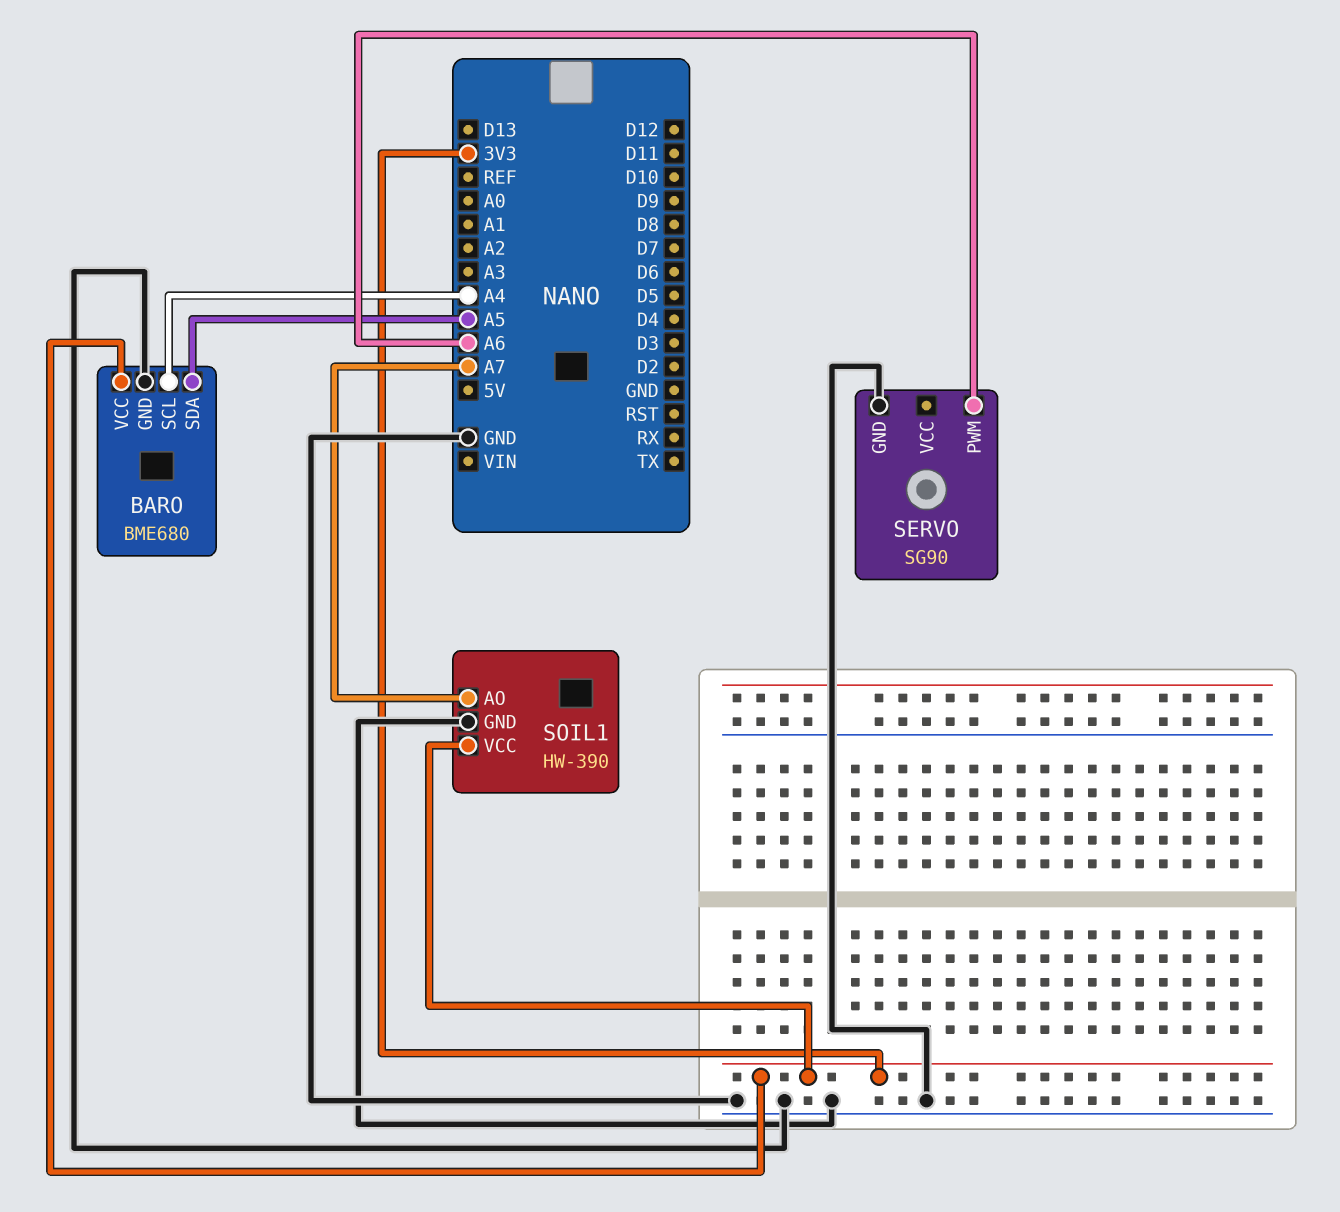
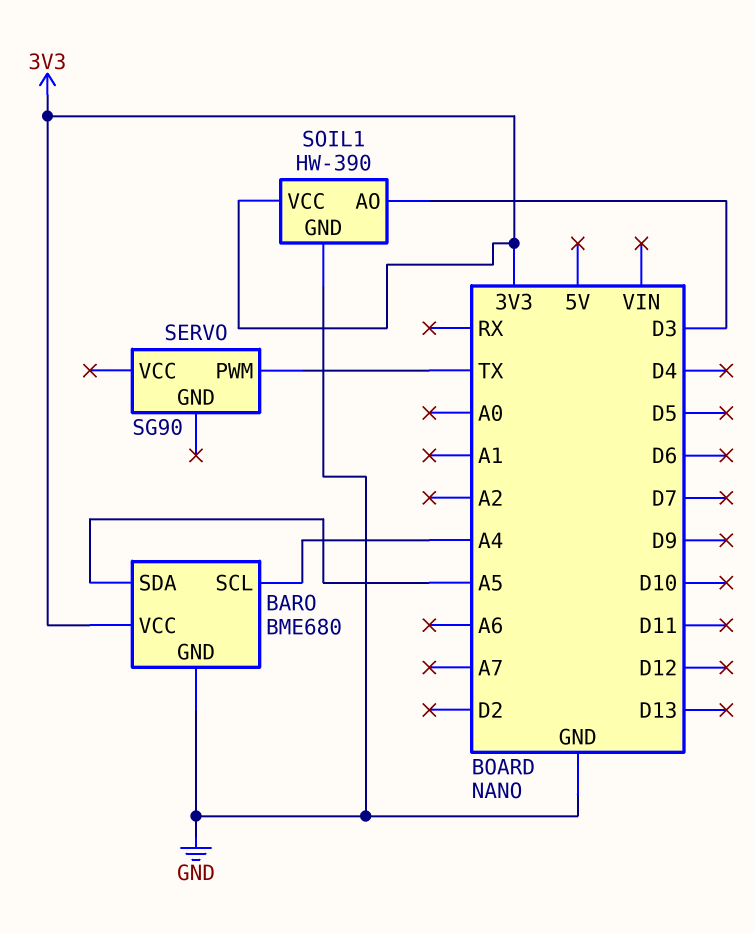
SERVO pin GND: GND -> none
SERVO pin PWM: A6 -> TX
SOIL1 pin AO: A7 -> D3

